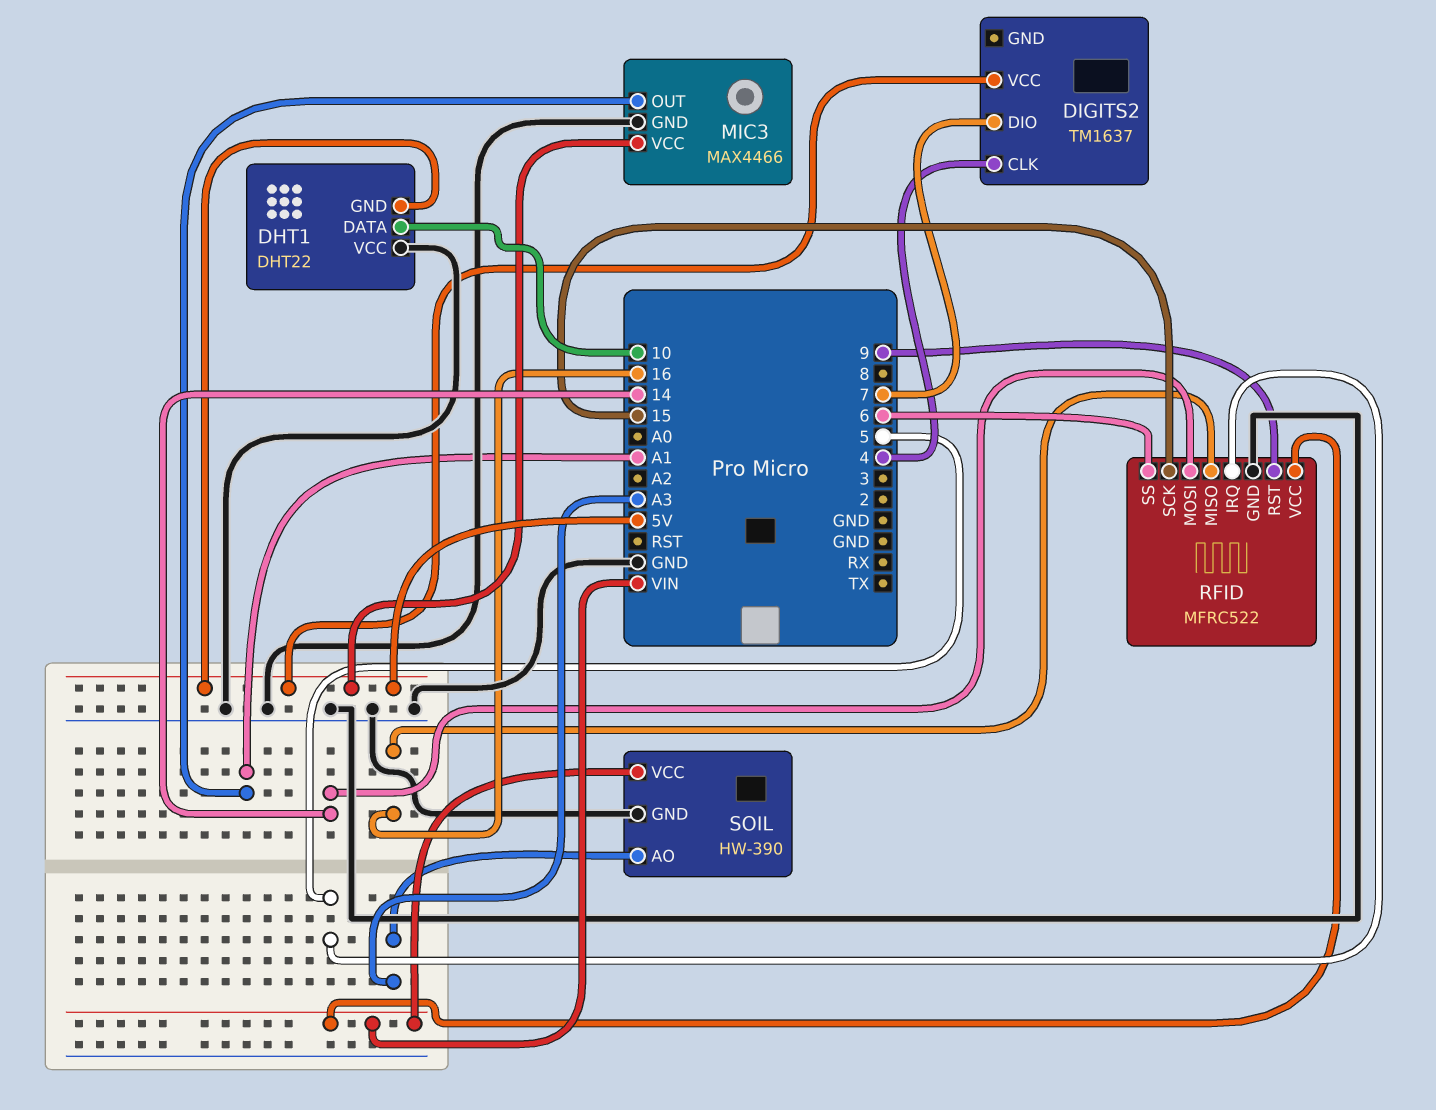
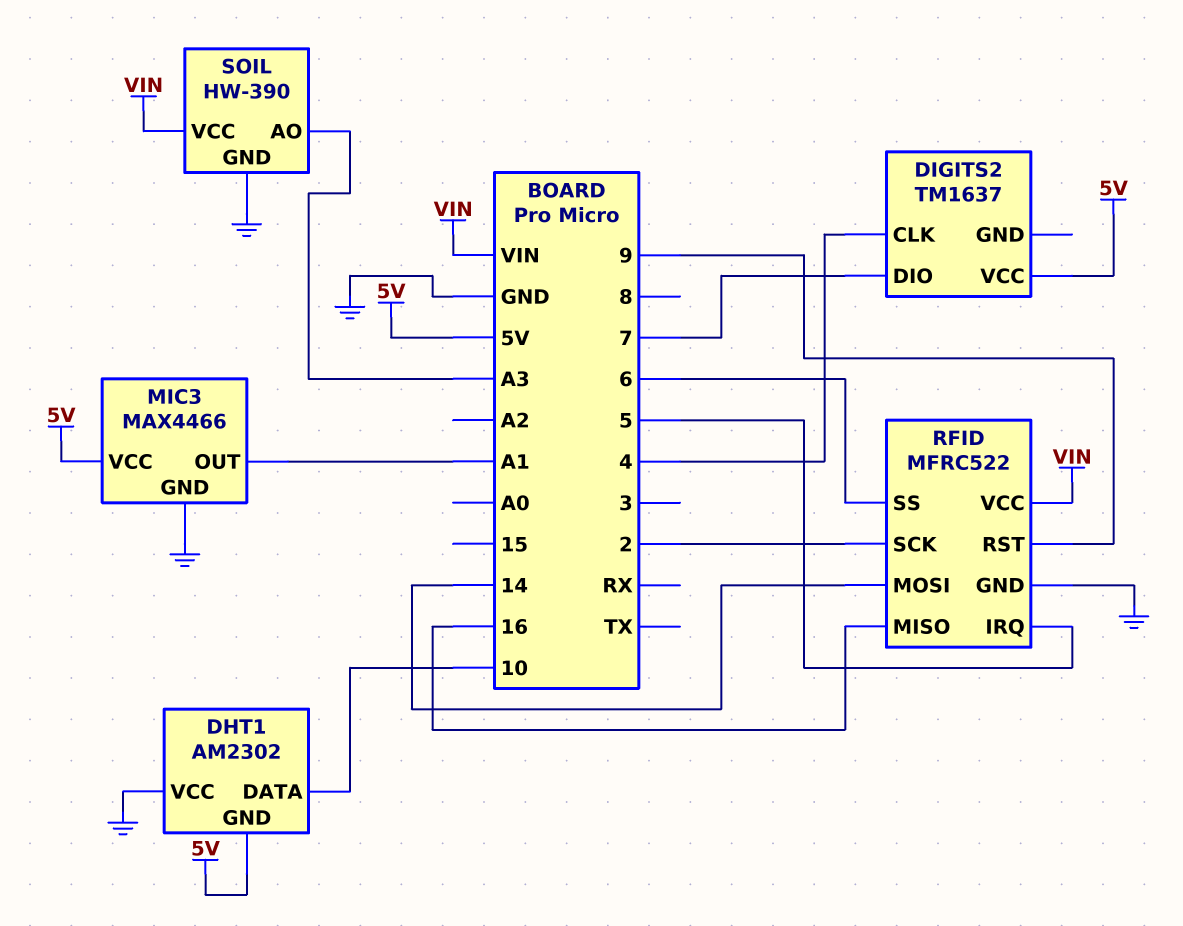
DHT1: DHT22 -> AM2302
RFID pin SCK: 15 -> 2

